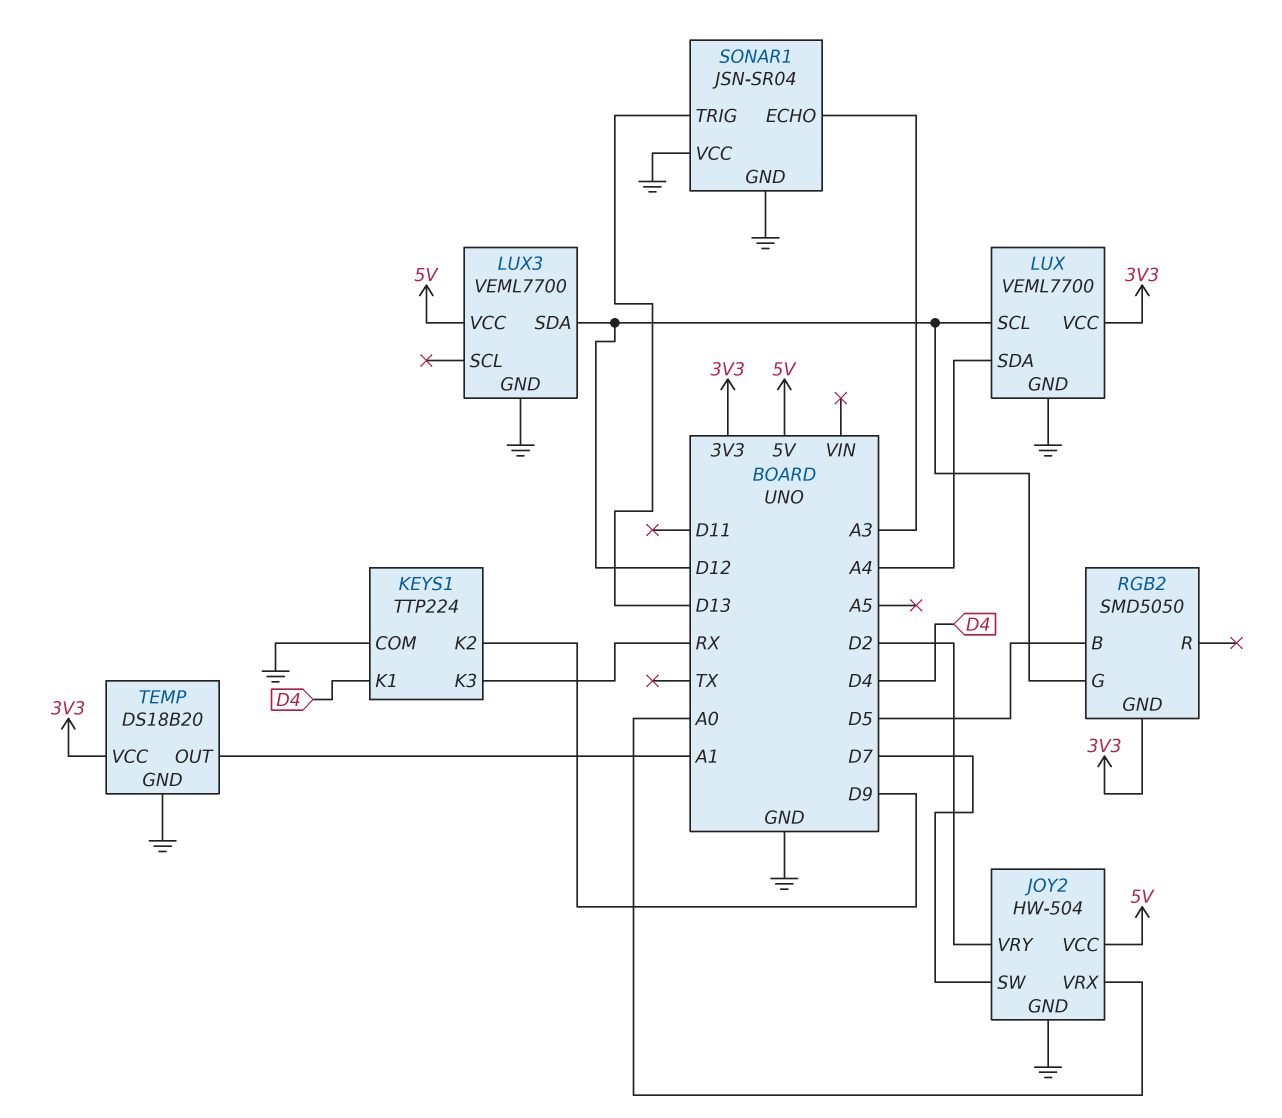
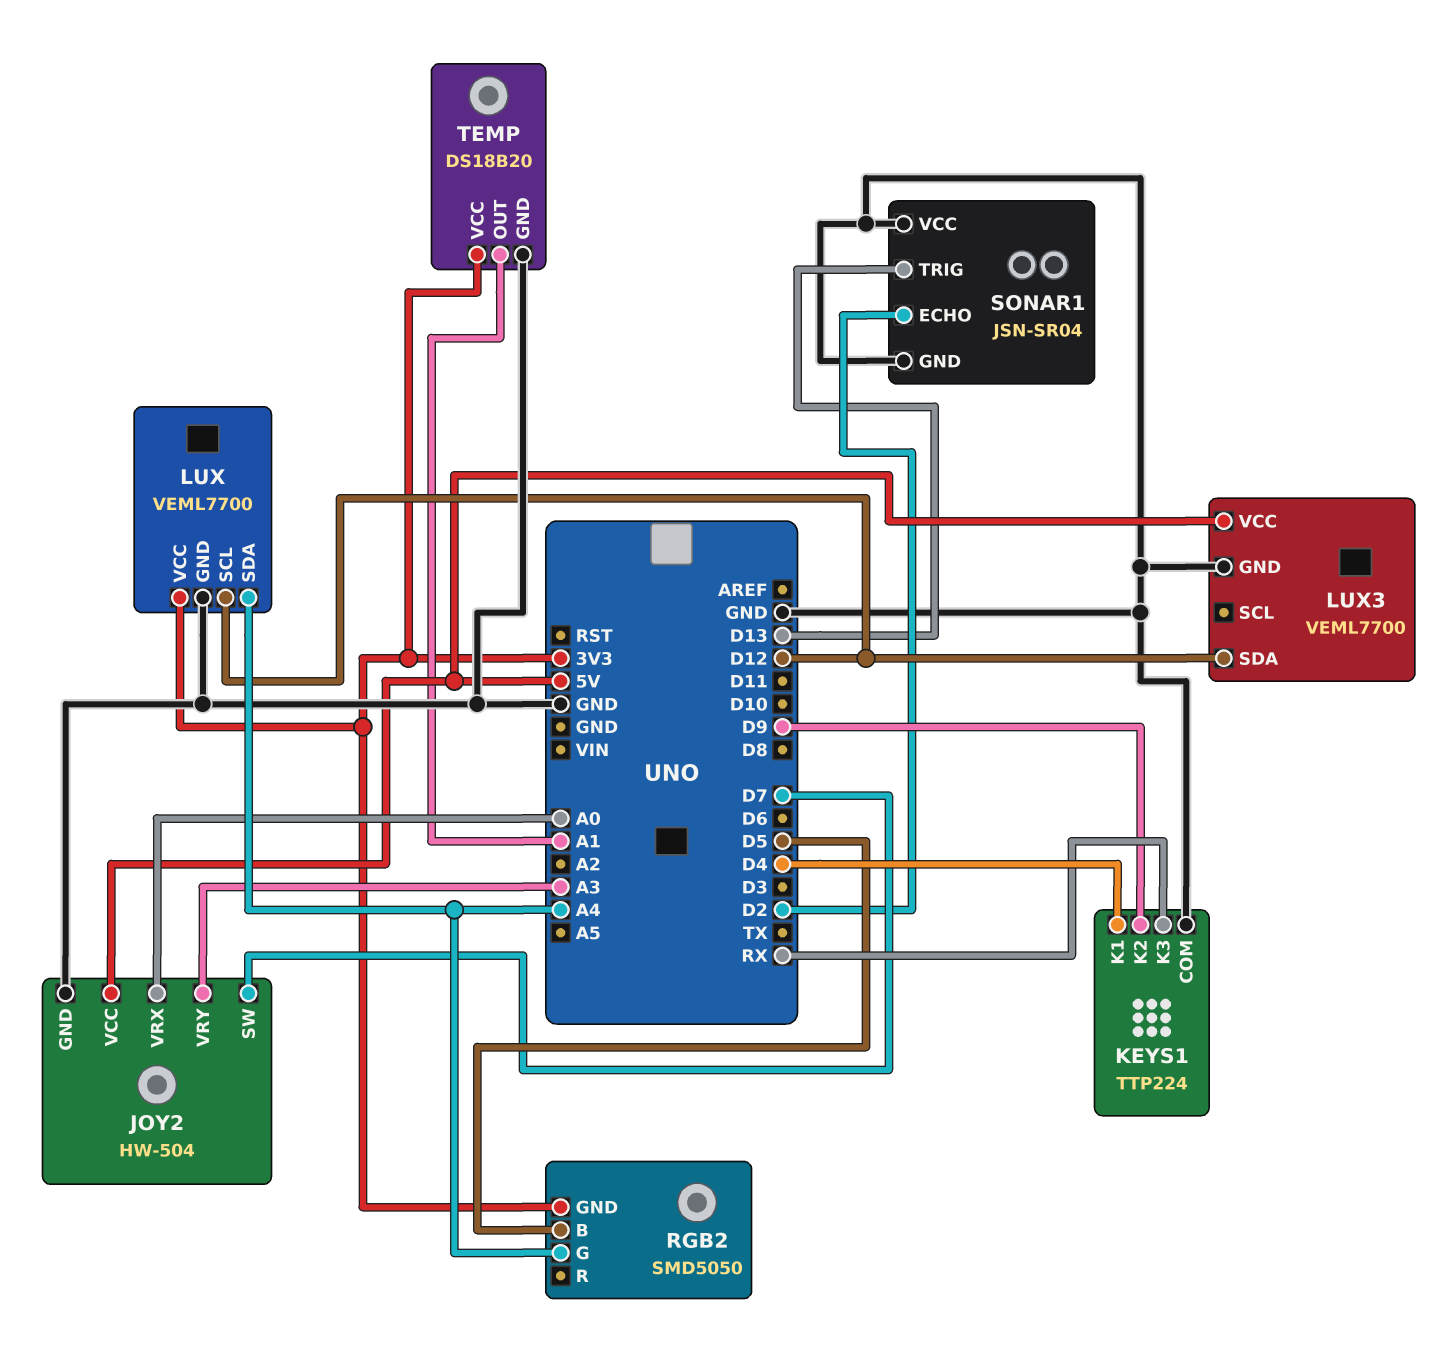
JOY2 pin VRY: D2 -> A3
RGB2 pin G: D12 -> A4
SONAR1 pin ECHO: A3 -> D2

